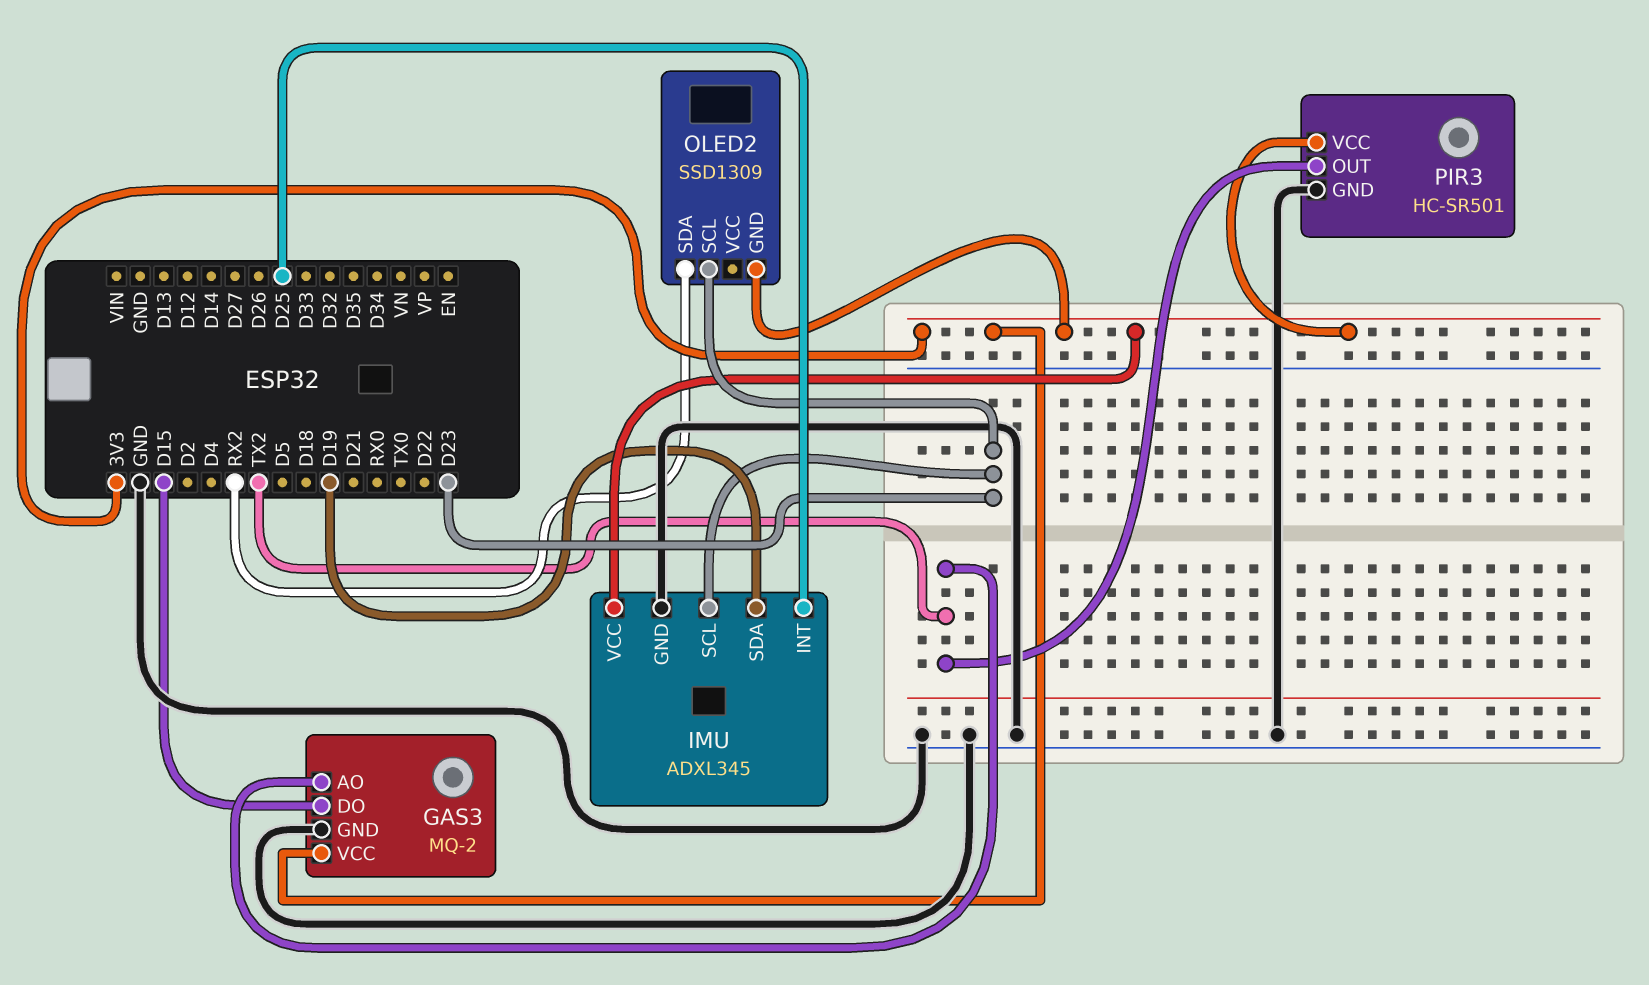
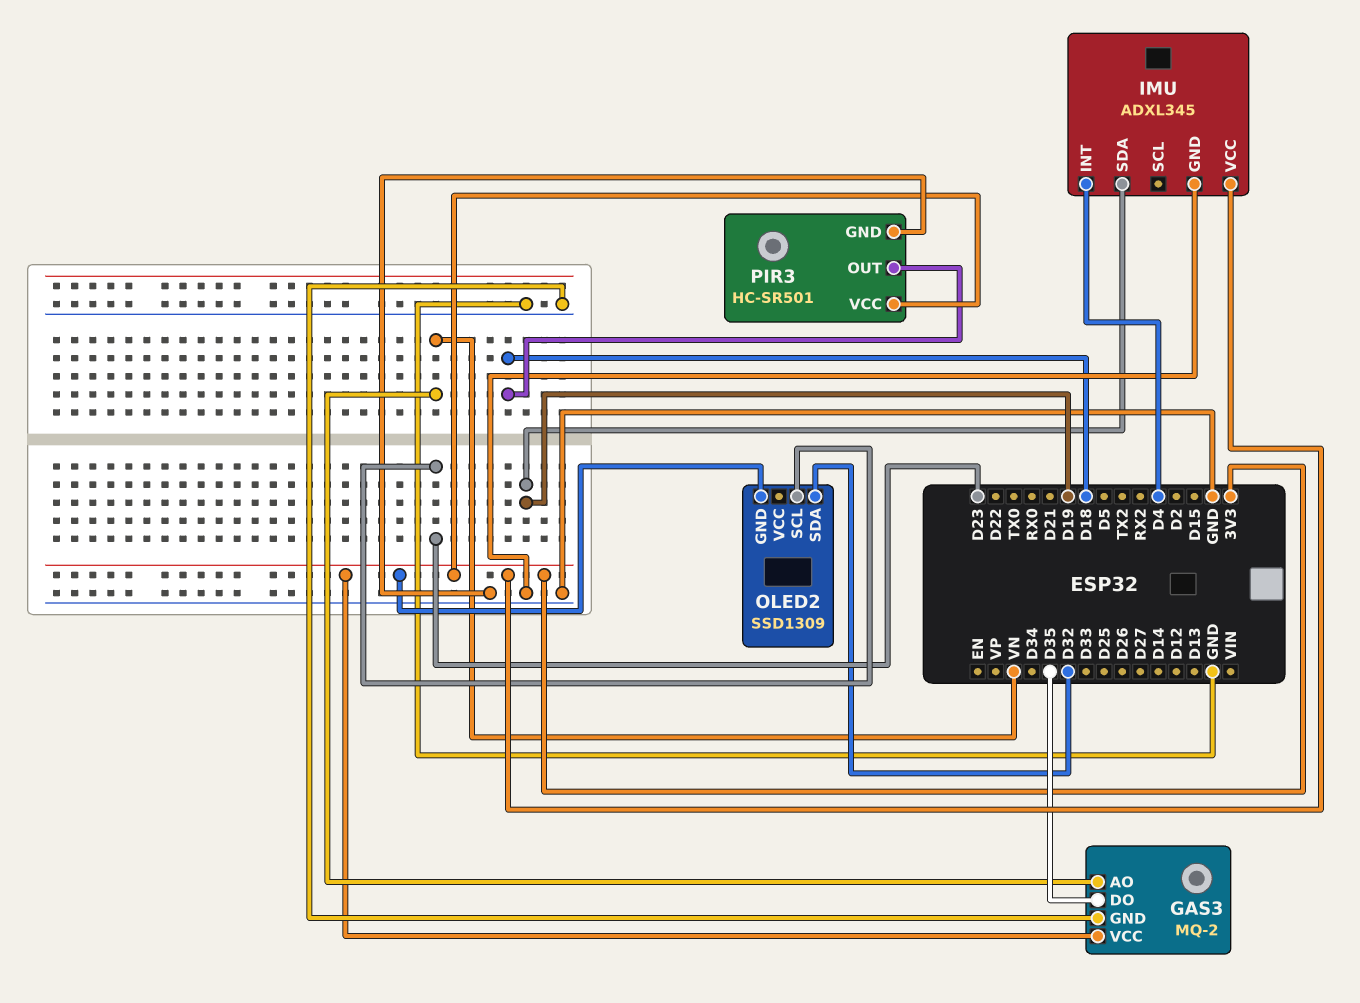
GAS3 pin AO: TX2 -> VN
GAS3 pin DO: D15 -> D35
IMU pin INT: D25 -> D4
IMU pin SCL: D23 -> none
OLED2 pin SDA: RX2 -> D32
PIR3 pin OUT: TX2 -> D18

